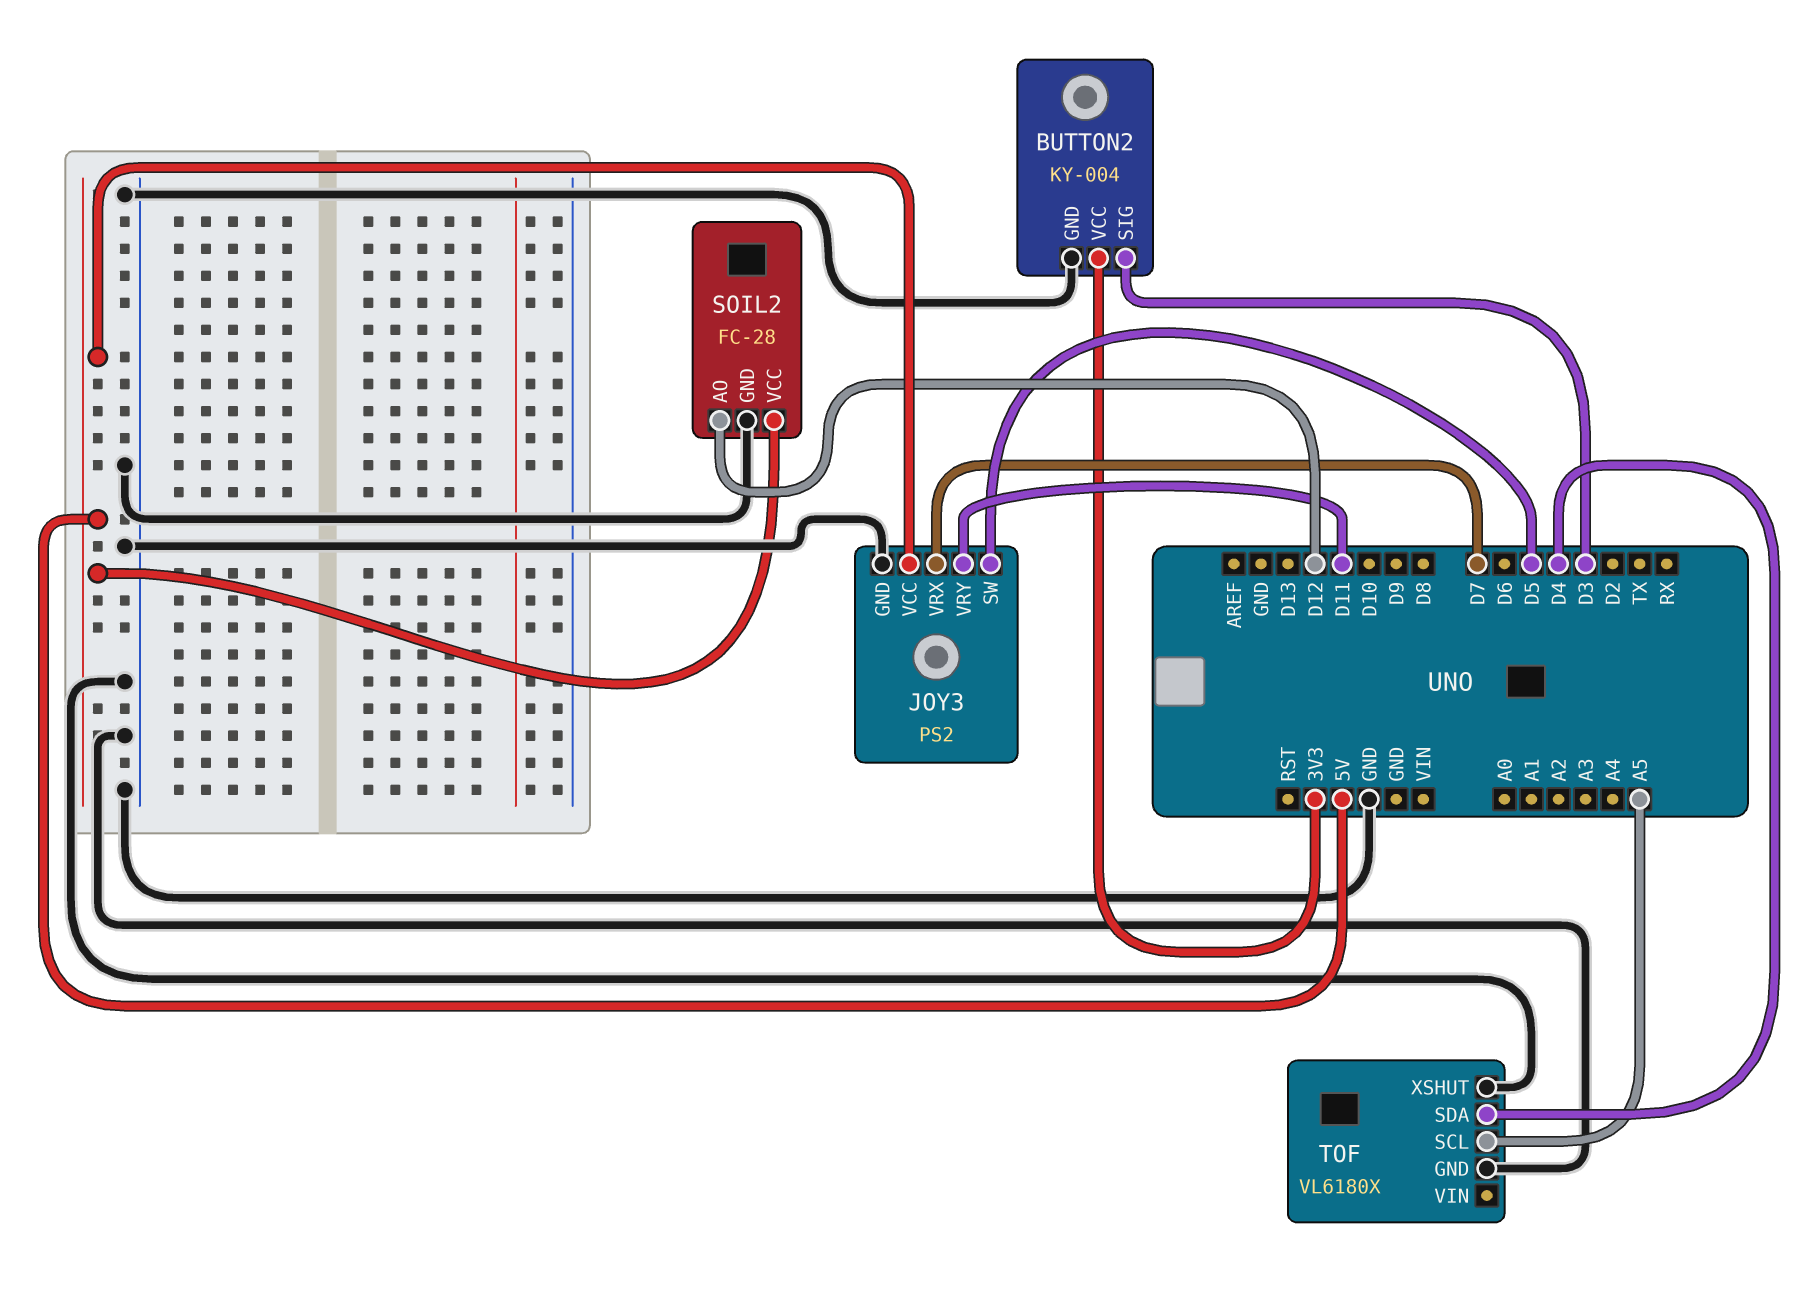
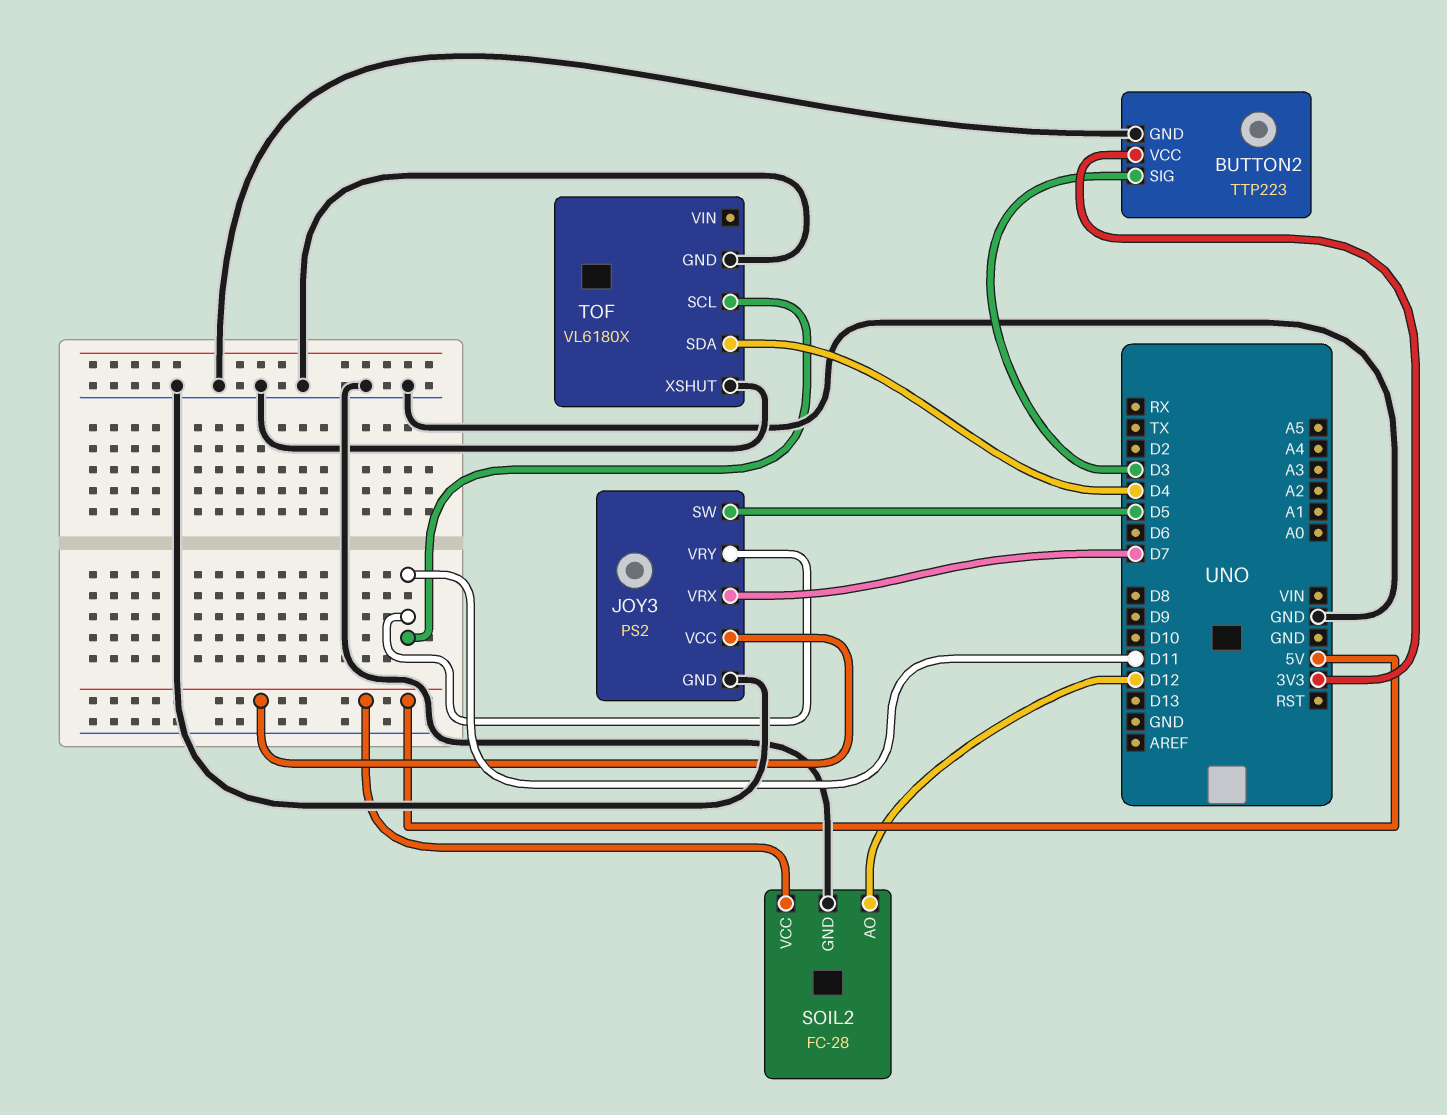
BUTTON2: KY-004 -> TTP223
TOF pin SCL: A5 -> D11

